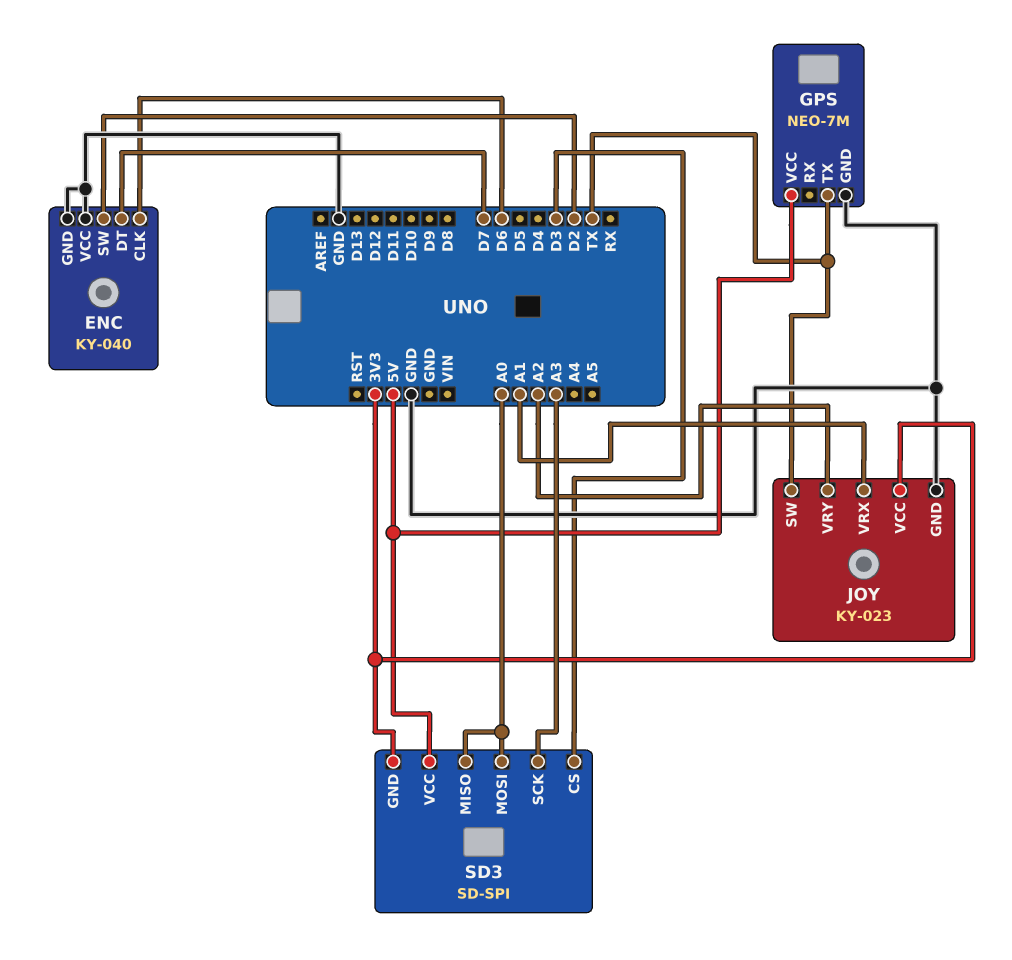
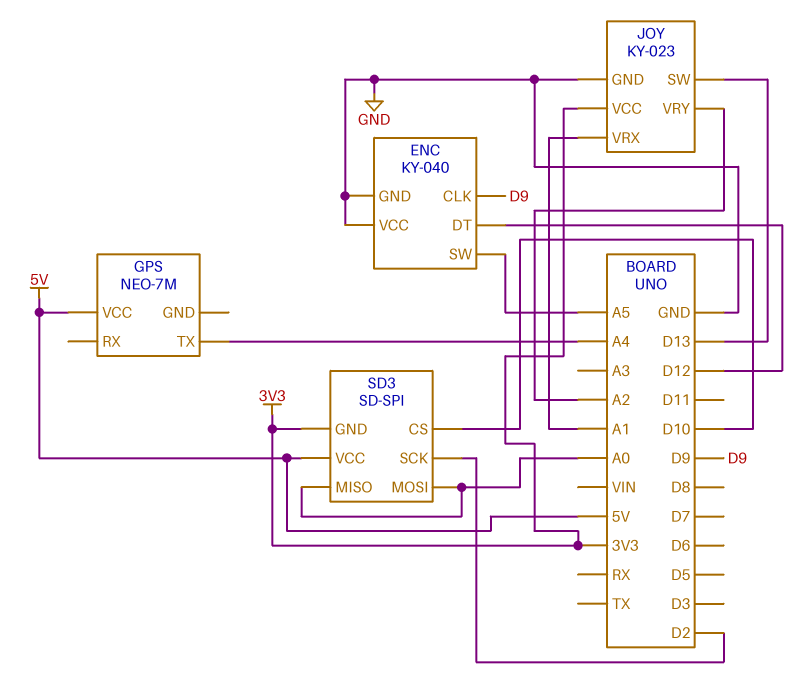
ENC pin CLK: D6 -> D9
ENC pin DT: D7 -> D12
ENC pin SW: D2 -> A5
GPS pin GND: GND -> none
GPS pin TX: TX -> A4
JOY pin SW: TX -> D13
SD3 pin CS: D3 -> D10
SD3 pin SCK: A3 -> D2

